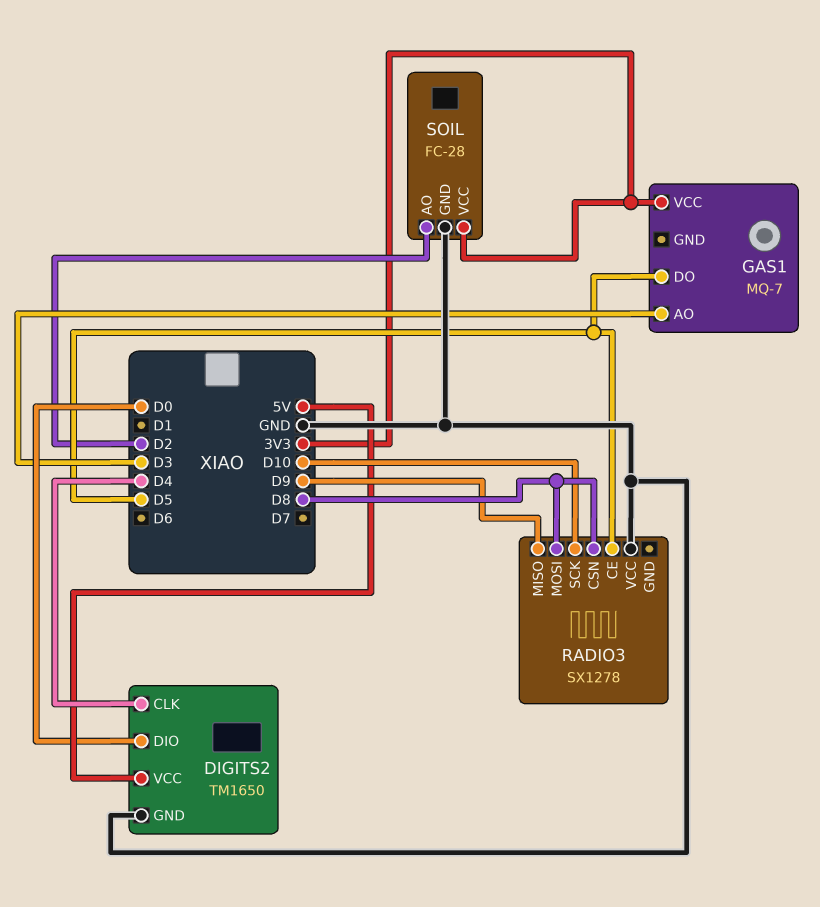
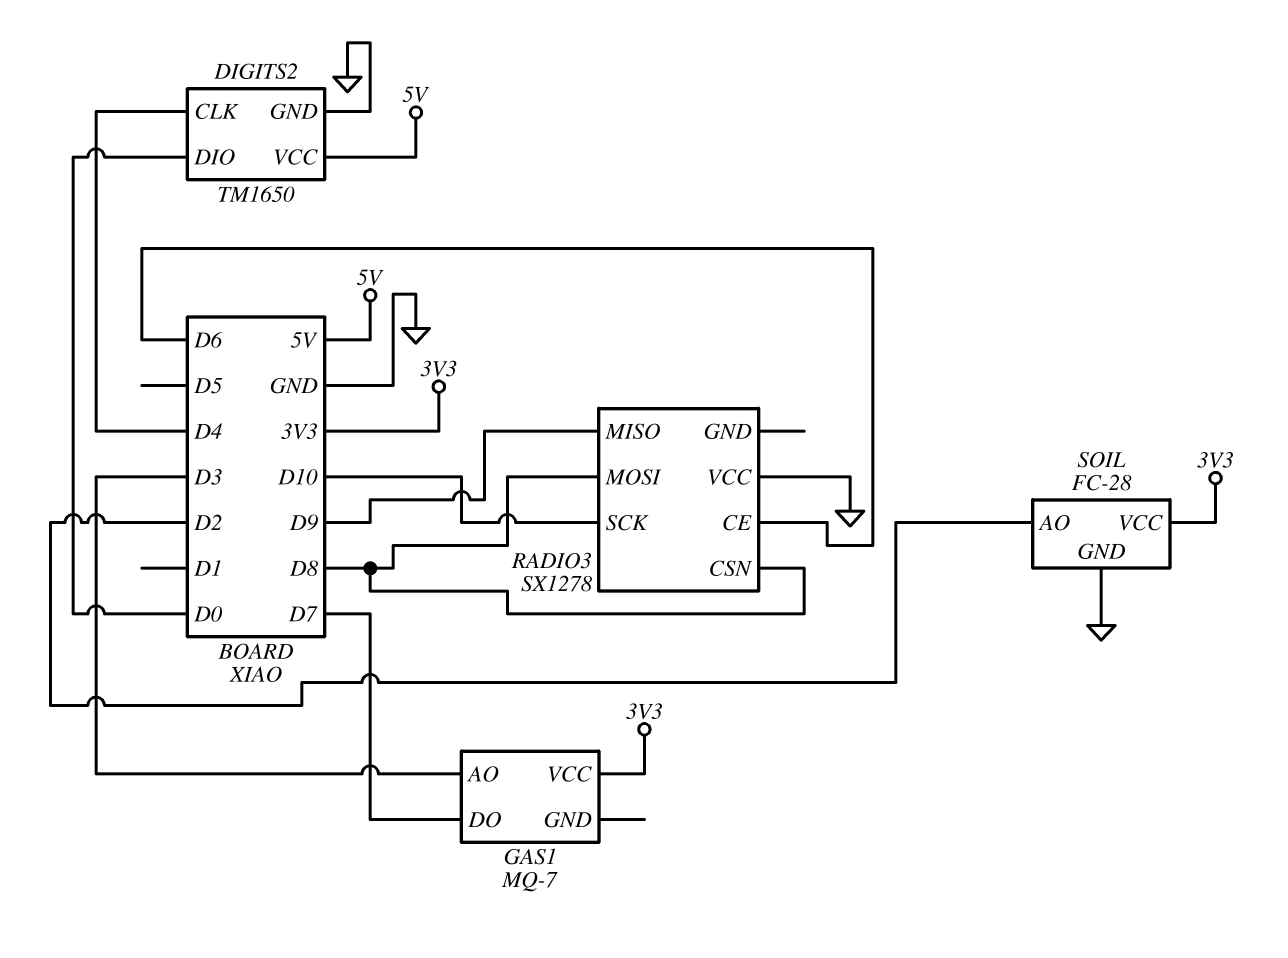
GAS1 pin DO: D5 -> D7
RADIO3 pin CE: D5 -> D6

